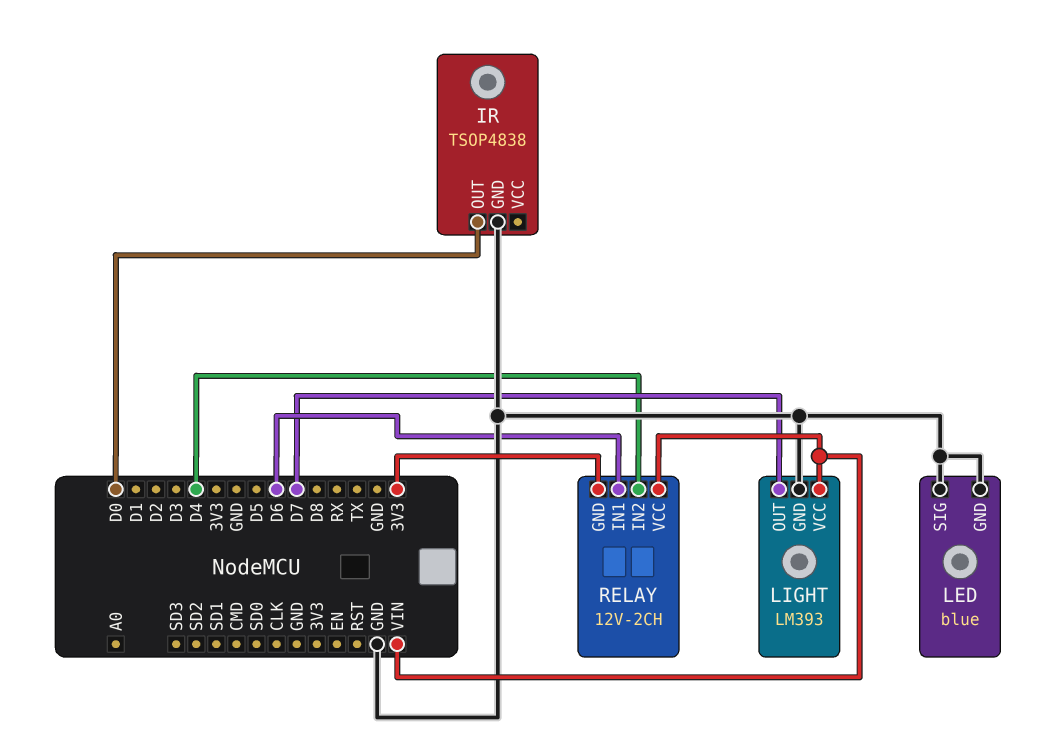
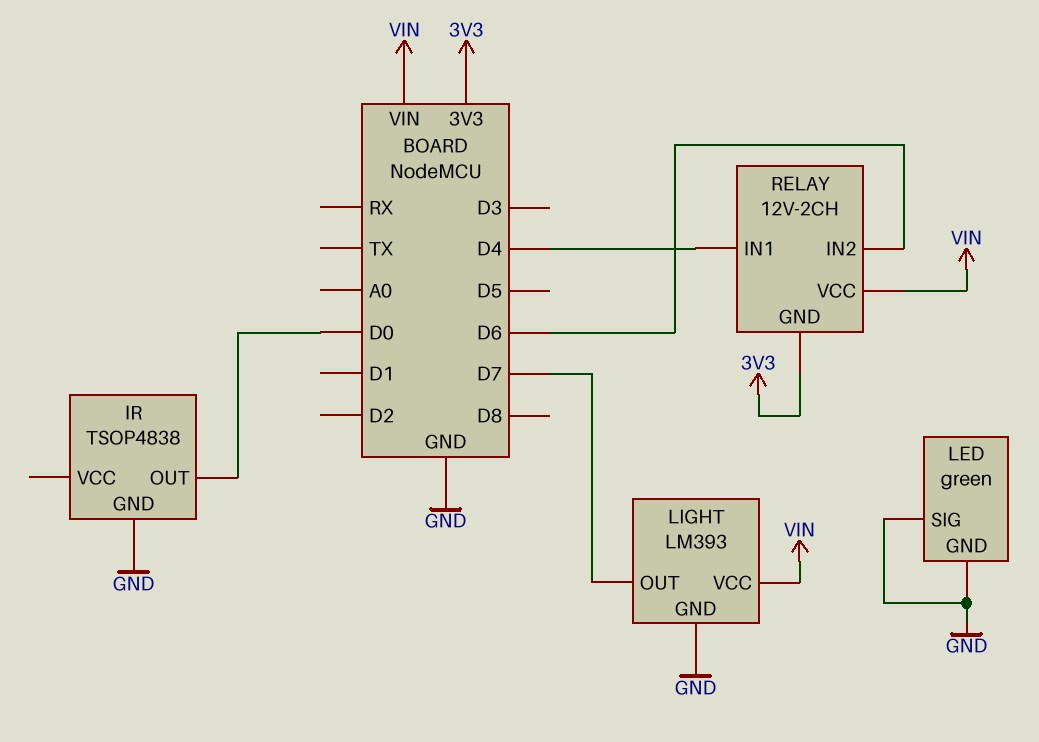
LED: blue -> green
RELAY pin IN1: D6 -> D4
RELAY pin IN2: D4 -> D6

